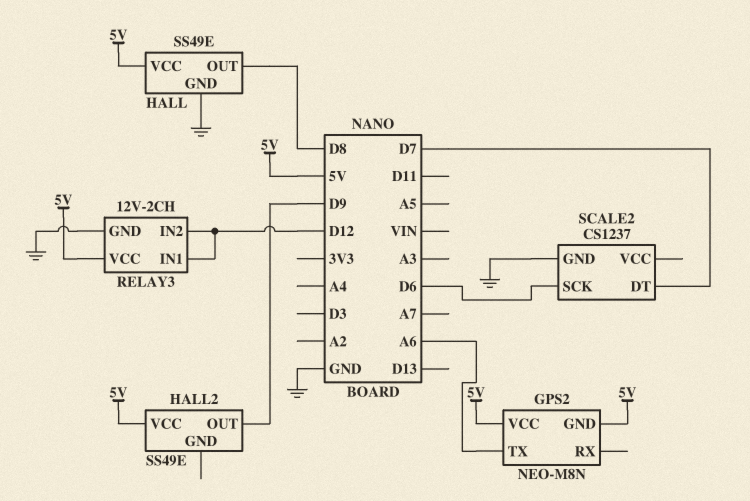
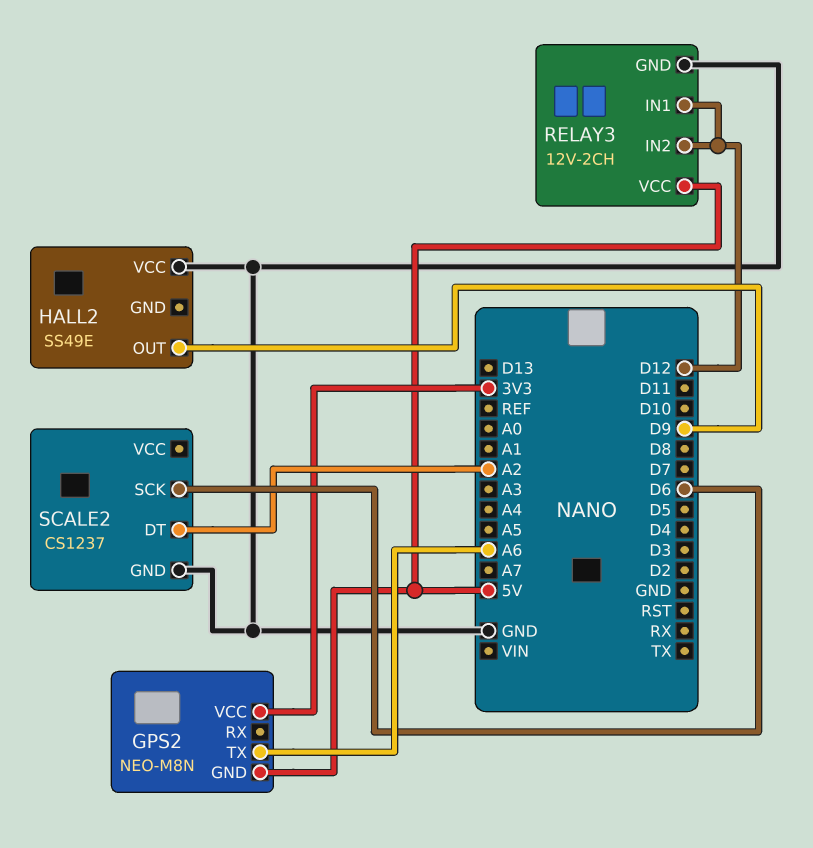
GPS2 pin VCC: 5V -> 3V3
HALL: SS49E -> none
HALL pin GND: GND -> none
HALL pin OUT: D8 -> none
HALL pin VCC: 5V -> none
HALL2 pin VCC: 5V -> GND
SCALE2 pin DT: D7 -> A2

